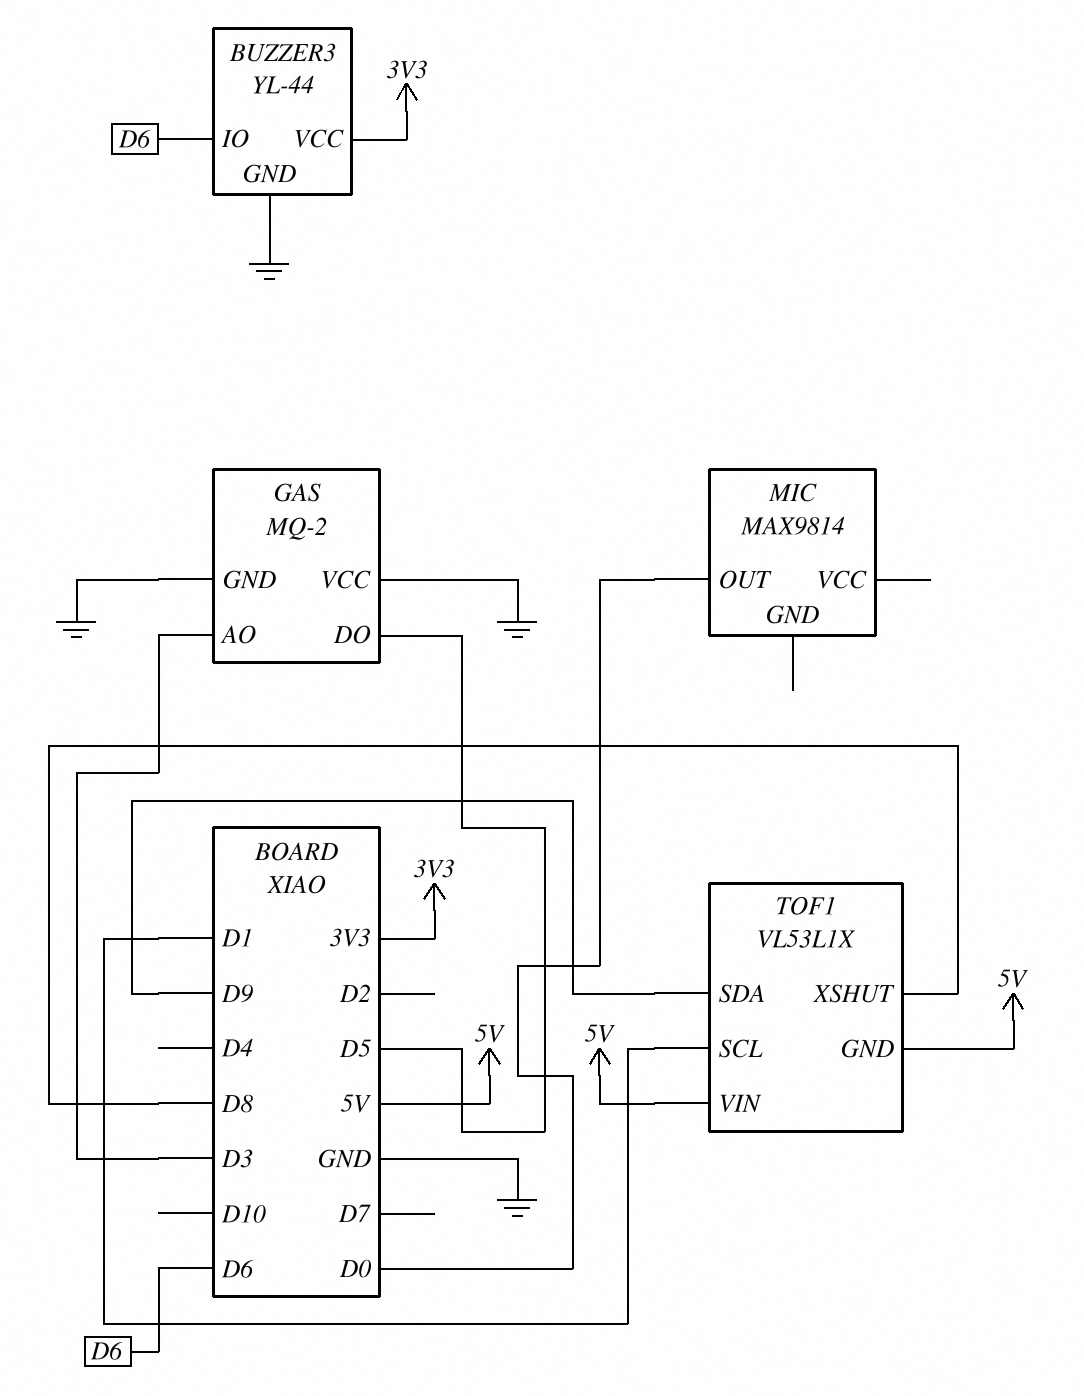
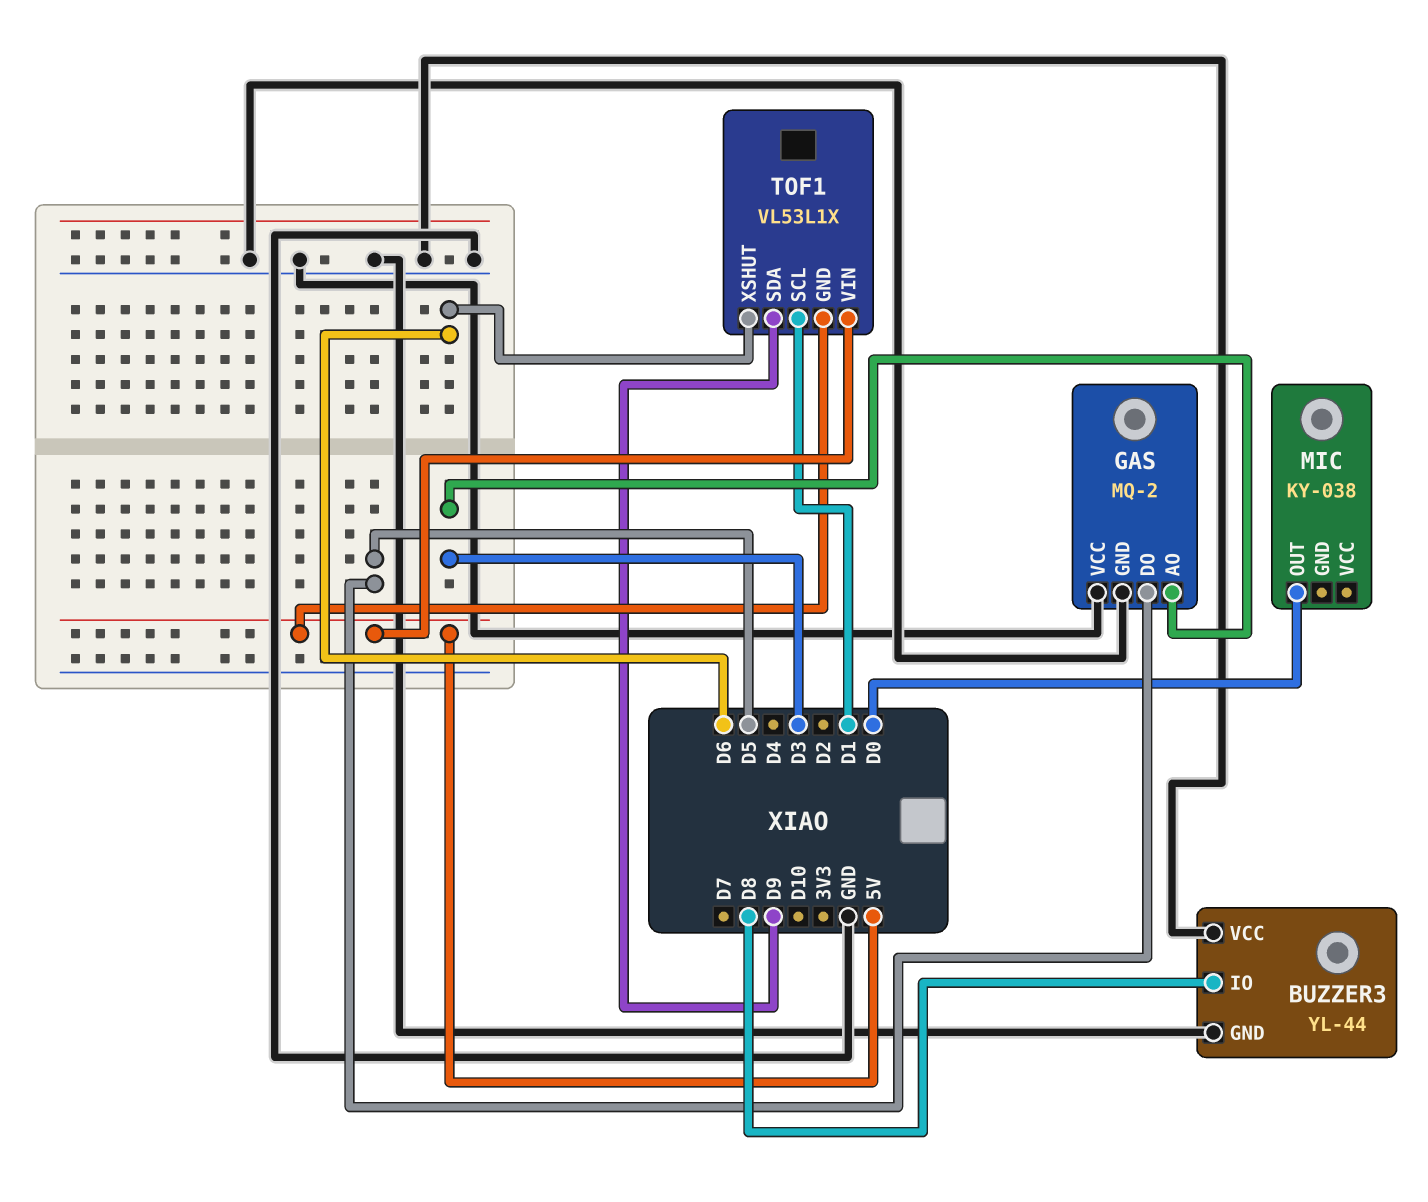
BUZZER3 pin IO: D6 -> D8
BUZZER3 pin VCC: 3V3 -> GND
MIC: MAX9814 -> KY-038
TOF1 pin XSHUT: D8 -> D6

